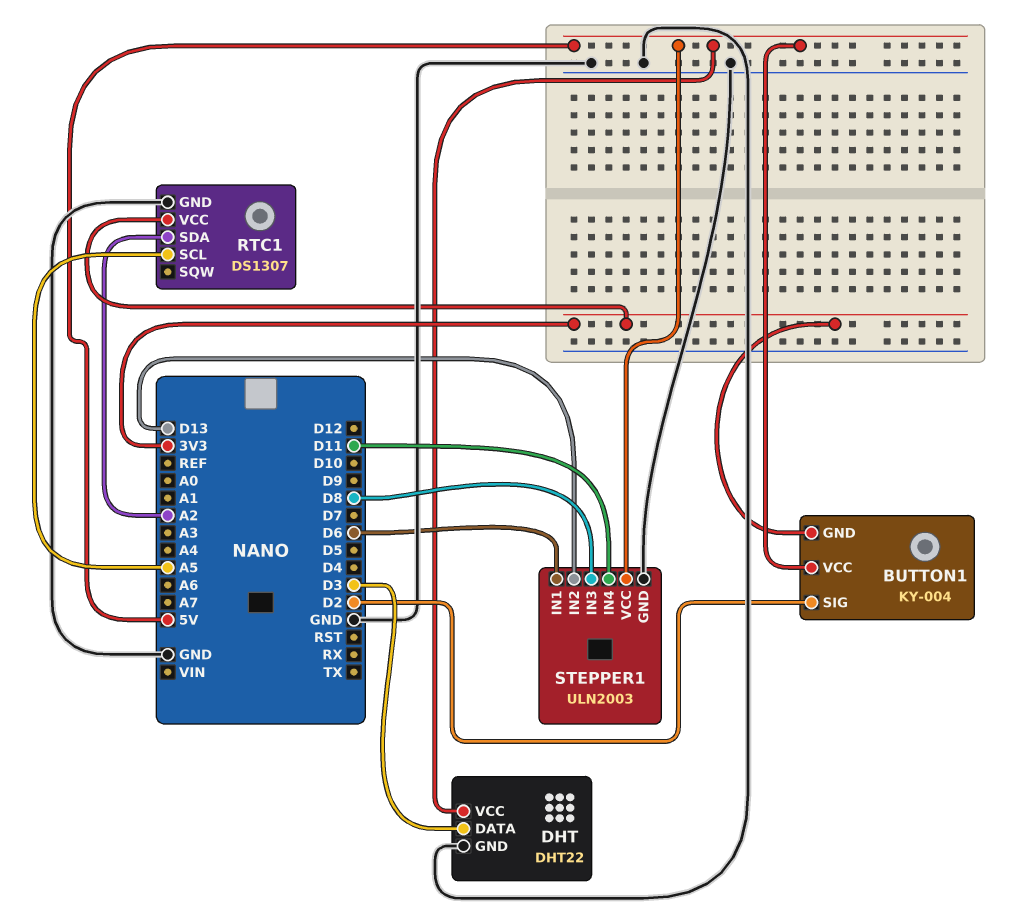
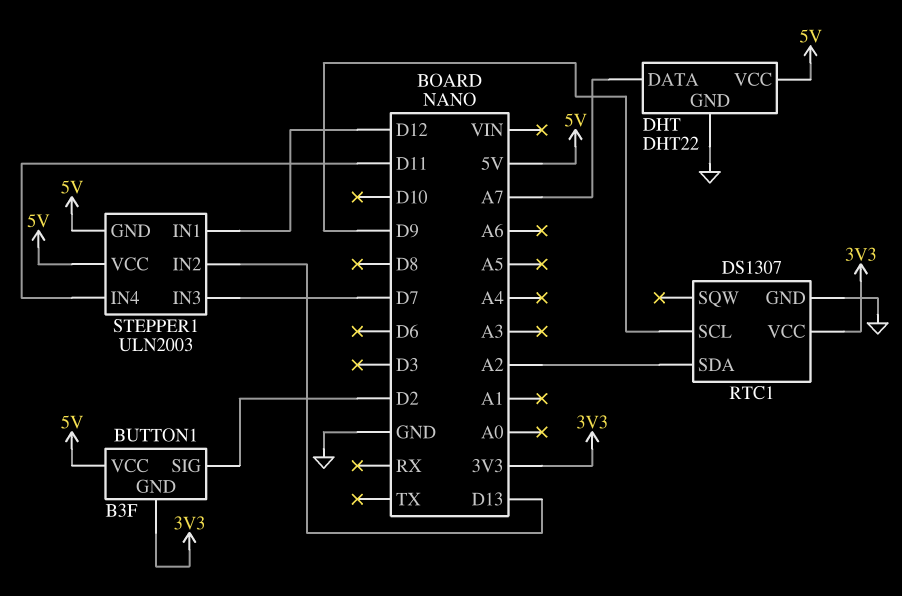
BUTTON1: KY-004 -> B3F
DHT pin DATA: D3 -> A7
RTC1 pin SCL: A5 -> D9
STEPPER1 pin GND: GND -> 5V
STEPPER1 pin IN1: D6 -> D12
STEPPER1 pin IN3: D8 -> D7

